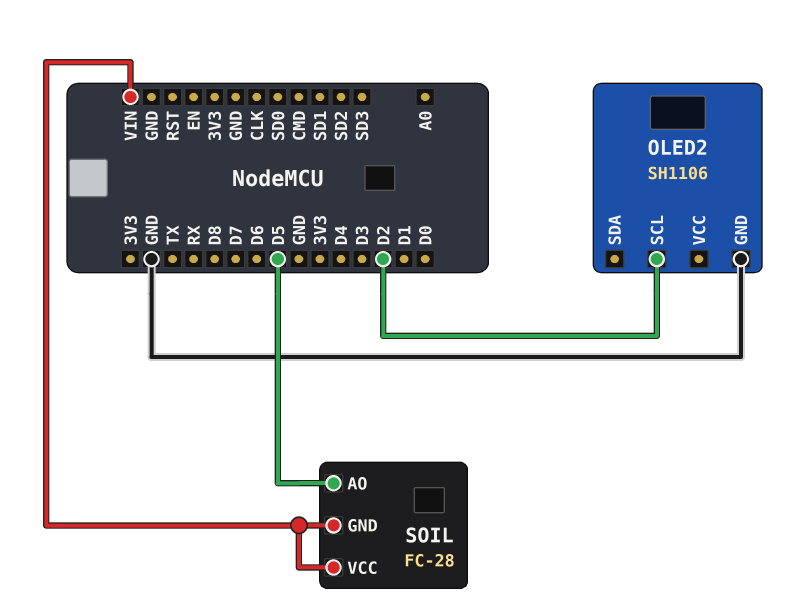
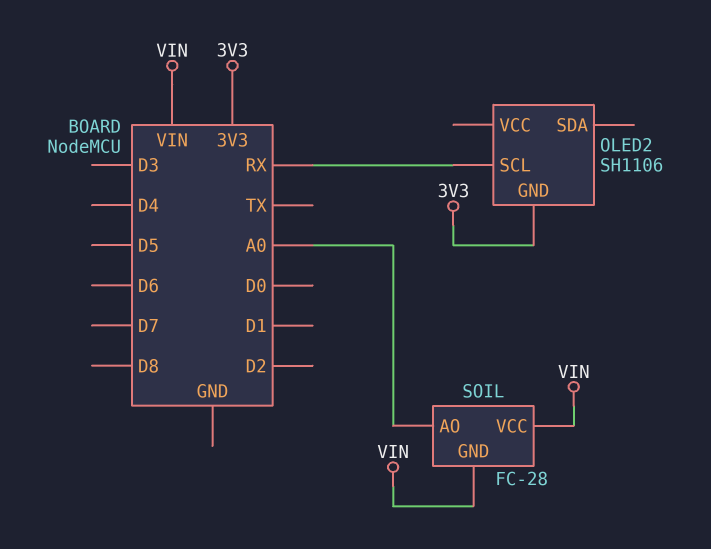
OLED2 pin GND: GND -> 3V3
OLED2 pin SCL: D2 -> RX
SOIL pin AO: D5 -> A0

